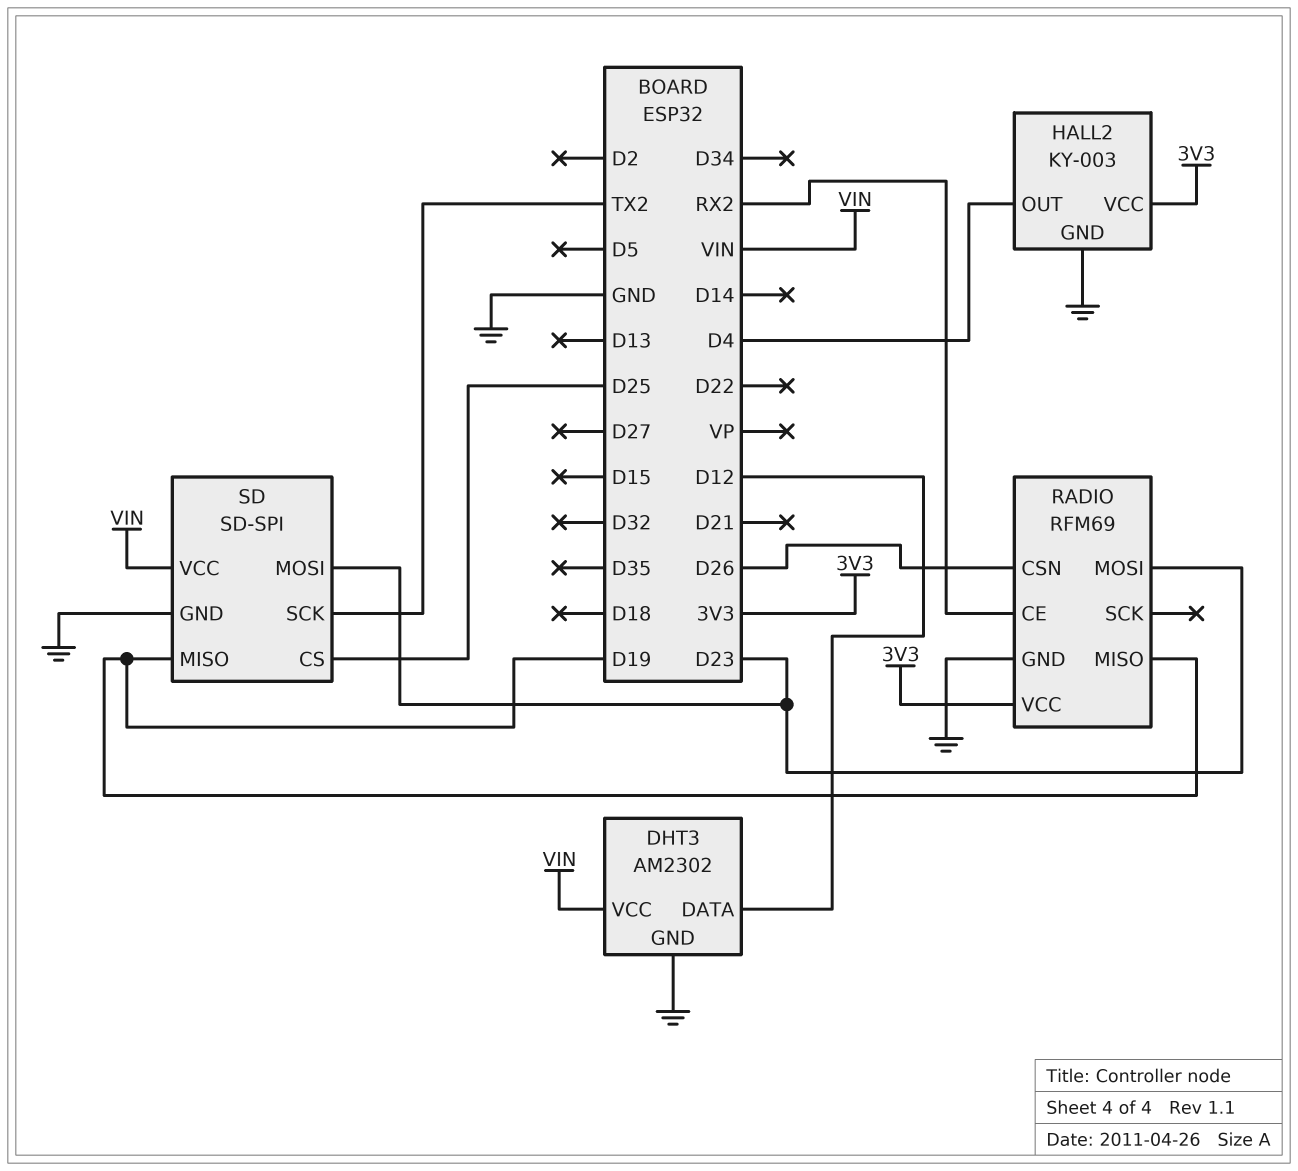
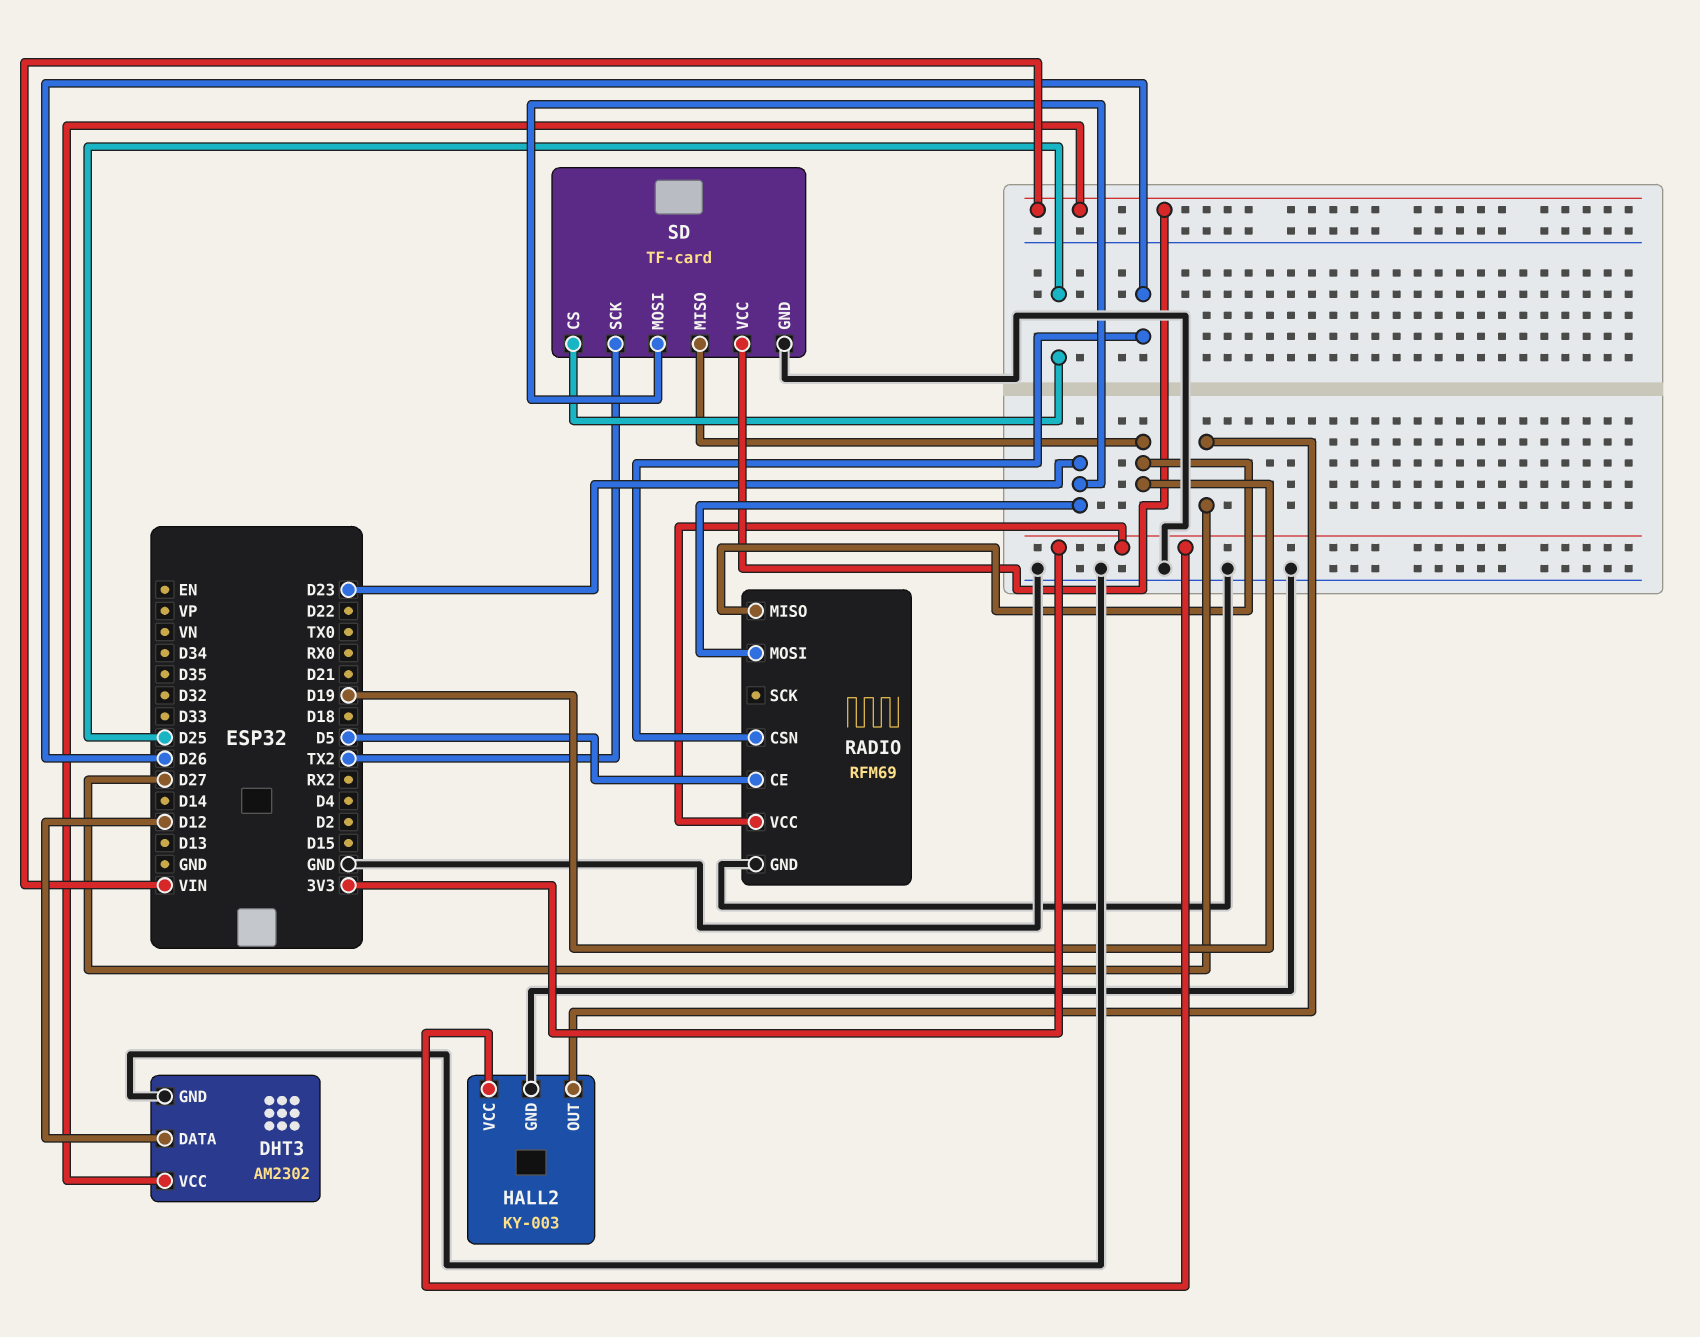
HALL2 pin OUT: D4 -> D27
RADIO pin CE: RX2 -> D5
SD: SD-SPI -> TF-card

